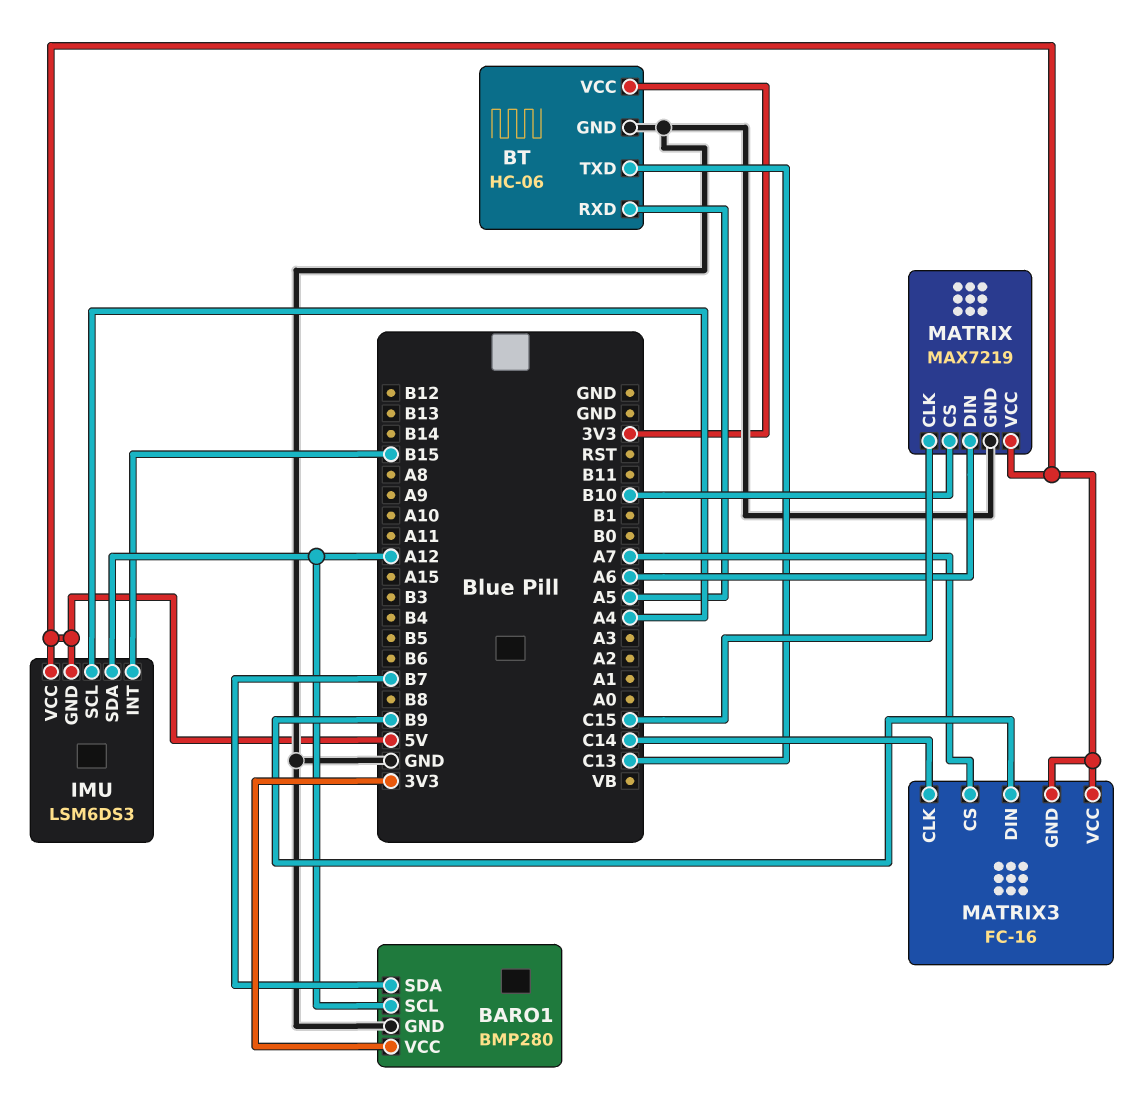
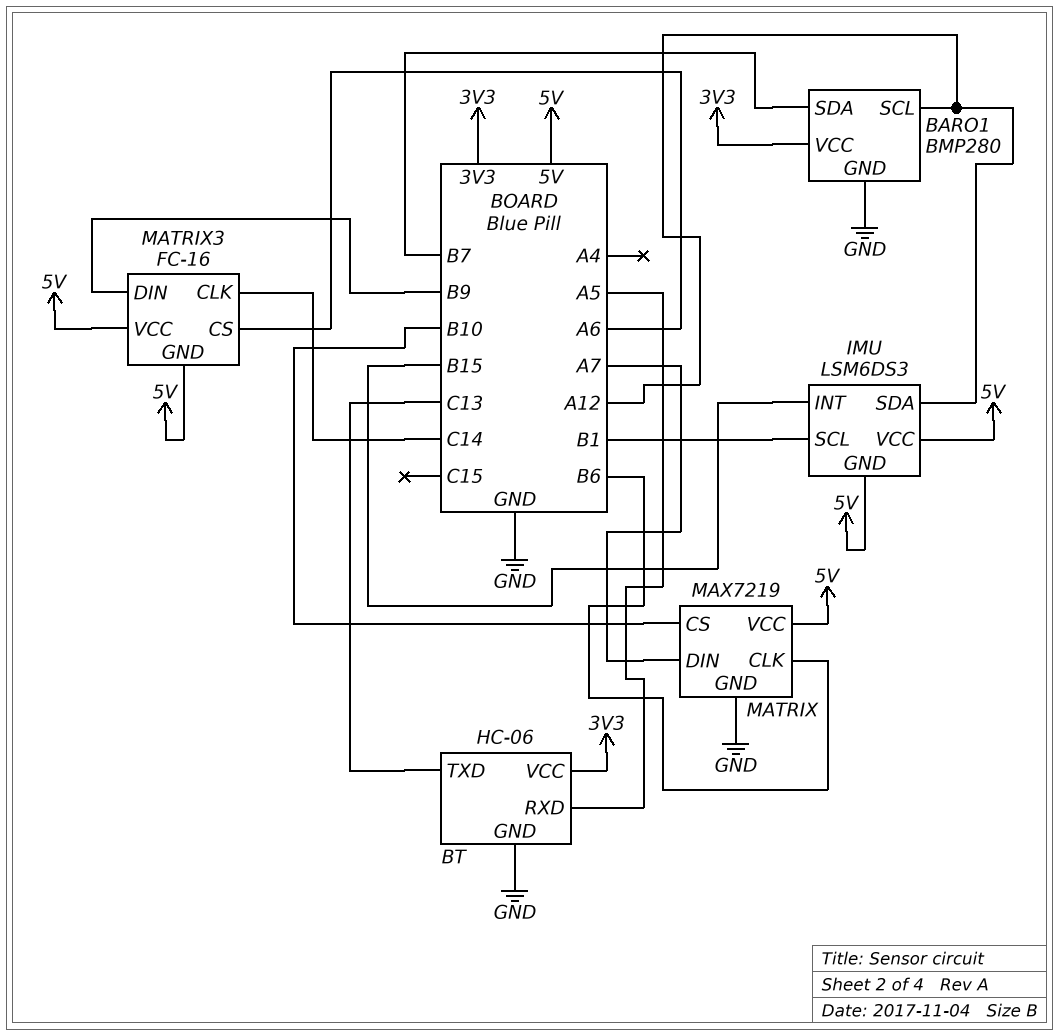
IMU pin SCL: A4 -> B1
MATRIX pin CLK: C15 -> B6
MATRIX pin DIN: A6 -> A7
MATRIX3 pin CS: A7 -> A6

